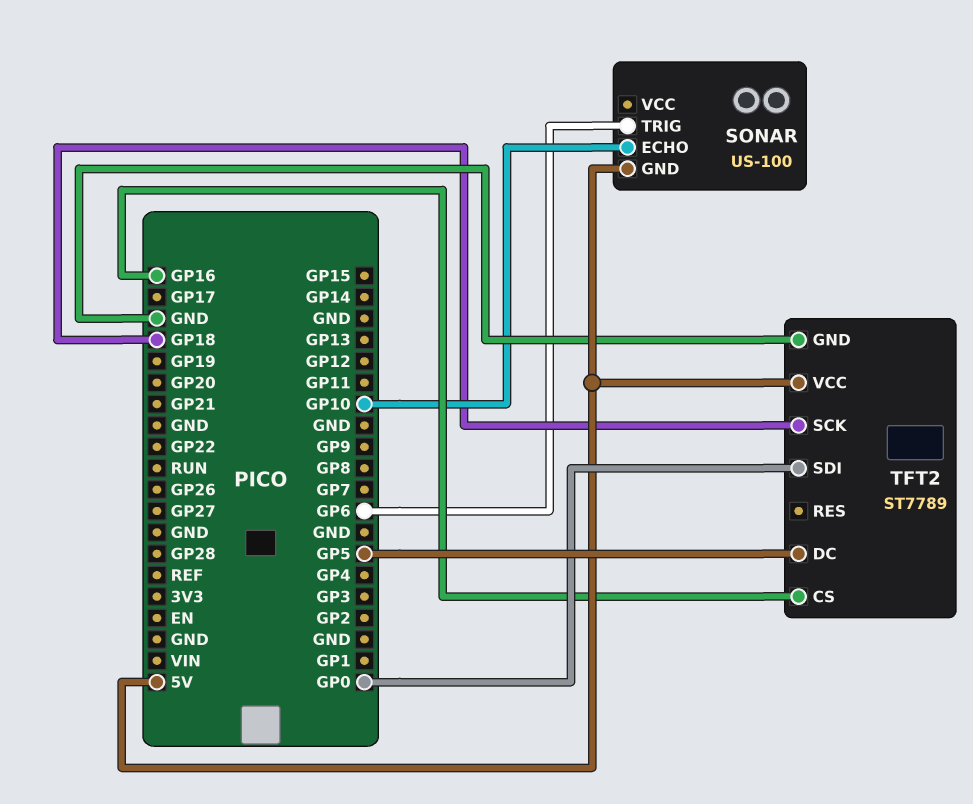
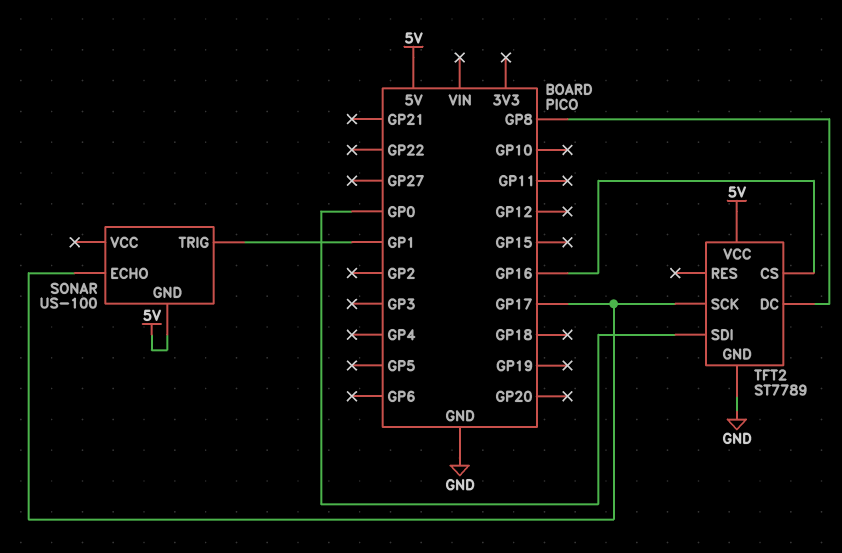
SONAR pin ECHO: GP10 -> GP17
SONAR pin TRIG: GP6 -> GP1
TFT2 pin DC: GP5 -> GP8
TFT2 pin SCK: GP18 -> GP17

